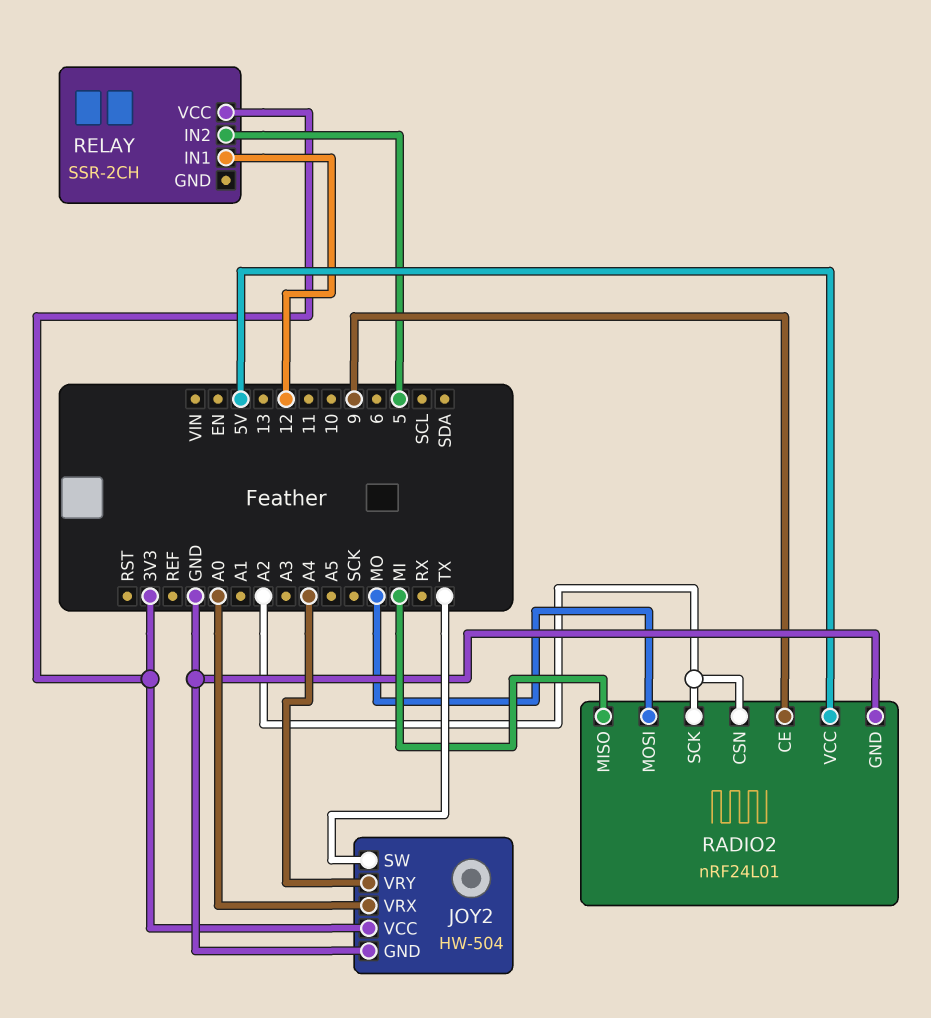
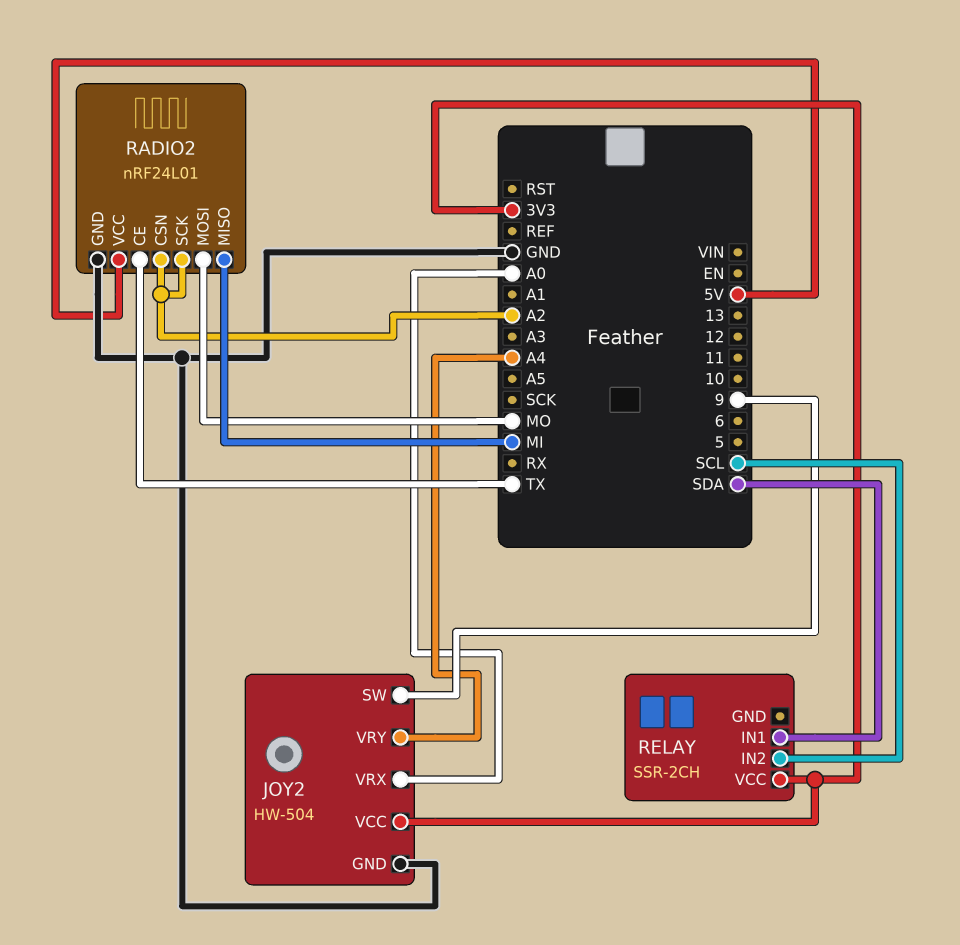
JOY2 pin SW: TX -> 9
RADIO2 pin CE: 9 -> TX
RELAY pin IN1: 12 -> SDA
RELAY pin IN2: 5 -> SCL

